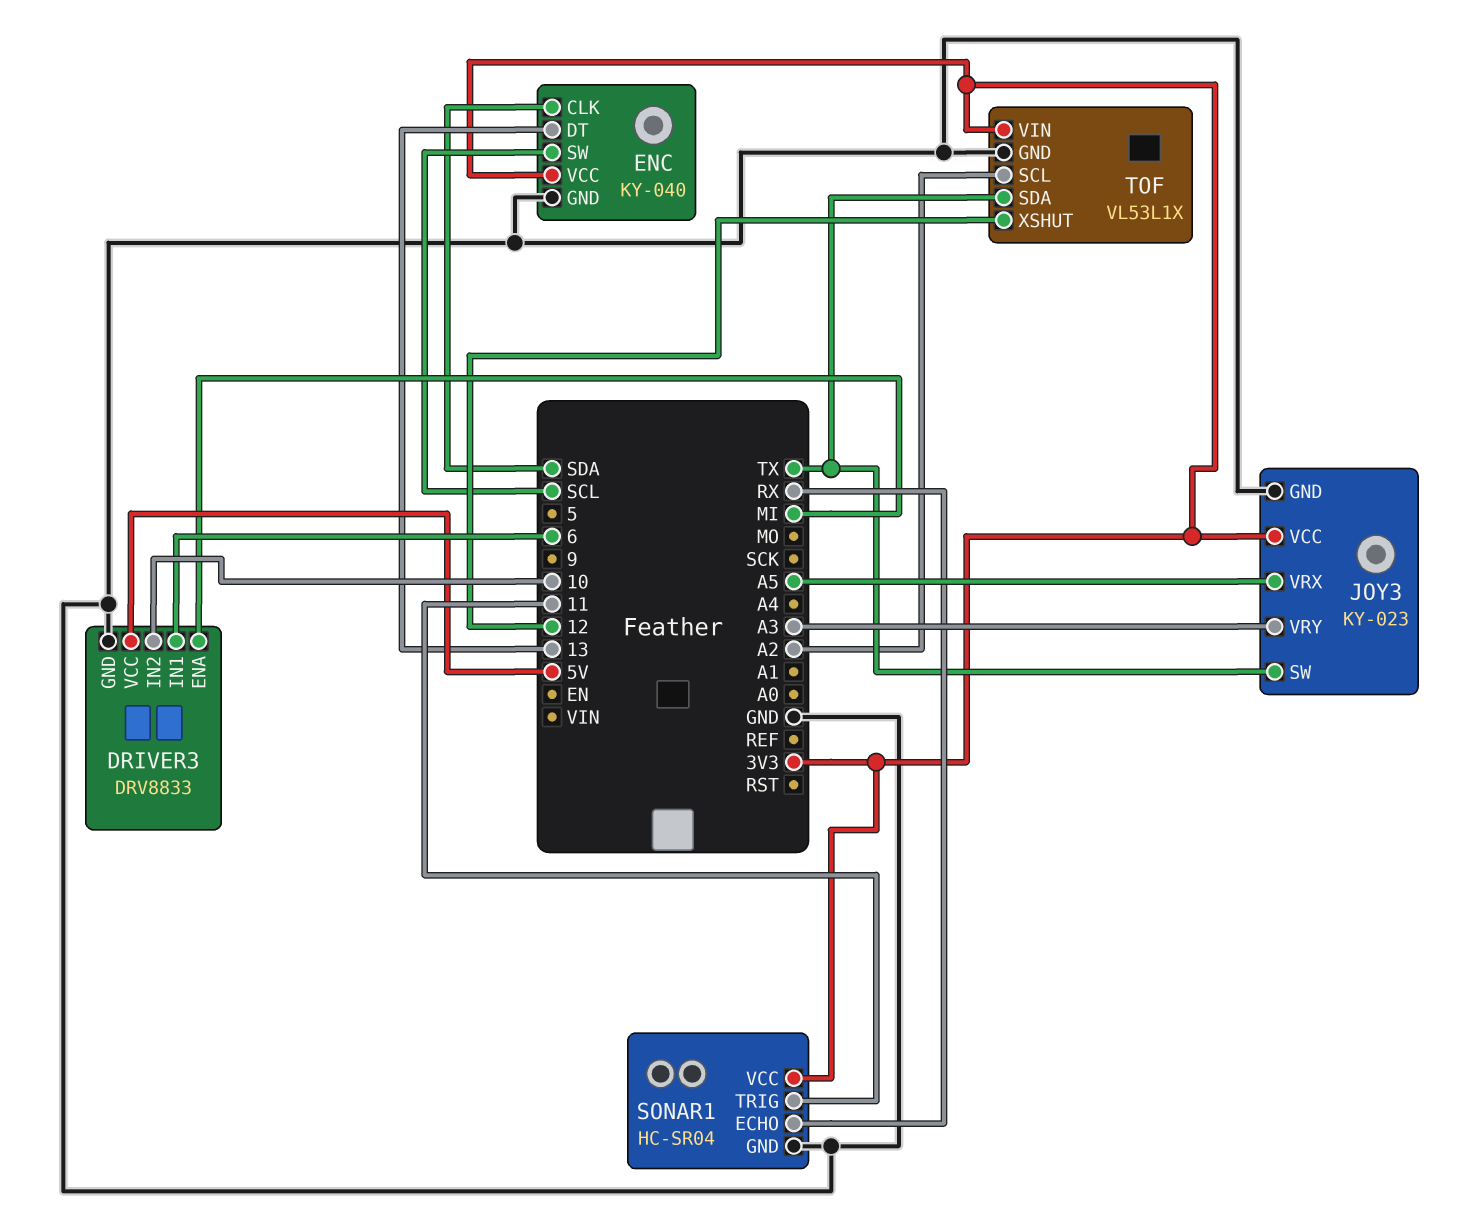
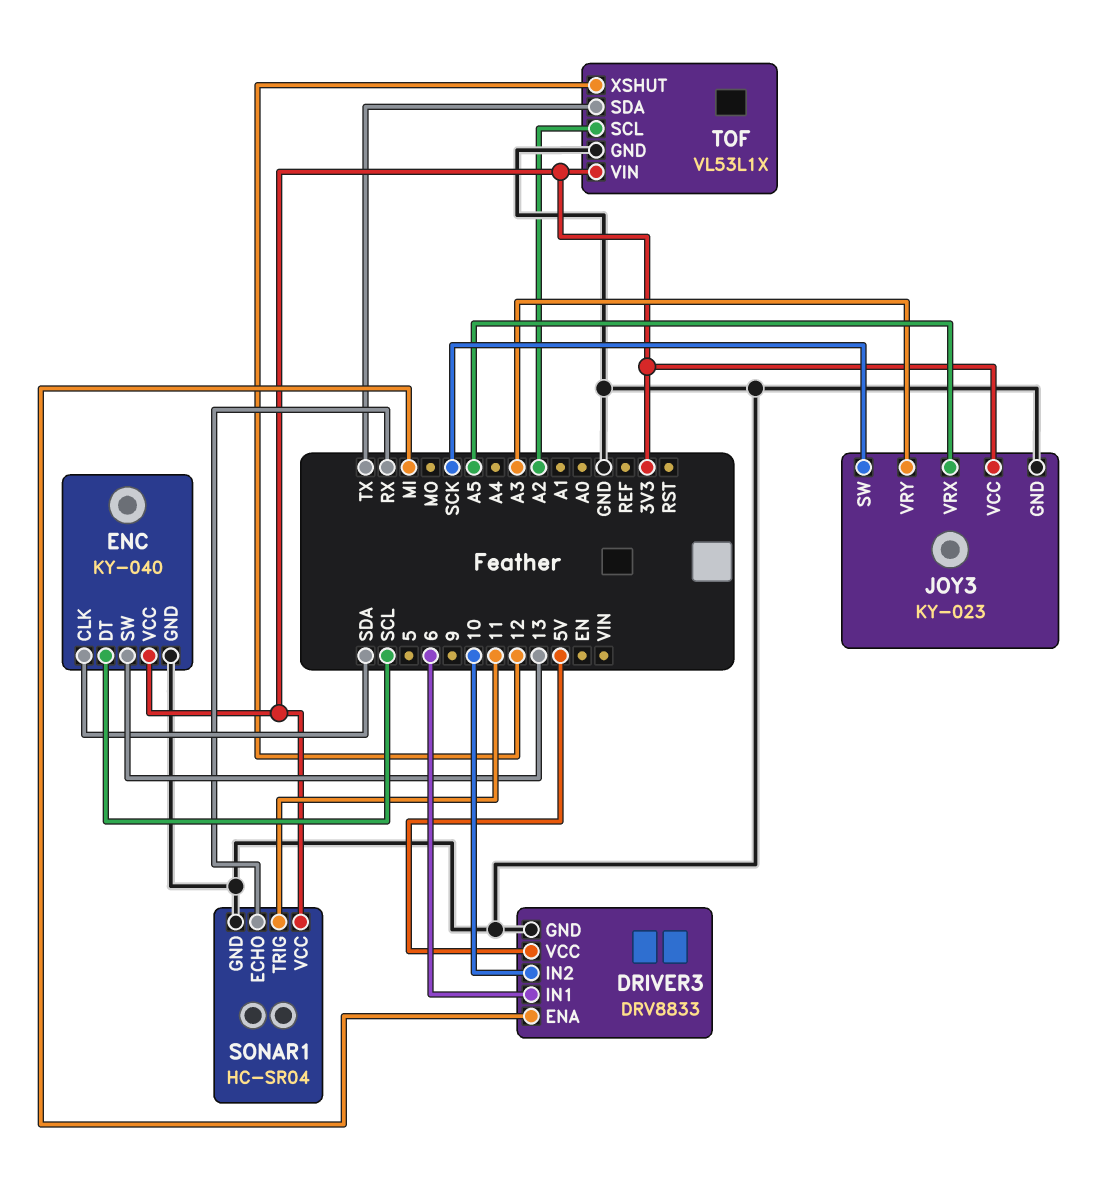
ENC pin DT: 13 -> SCL
ENC pin SW: SCL -> 13
JOY3 pin SW: TX -> SCK

